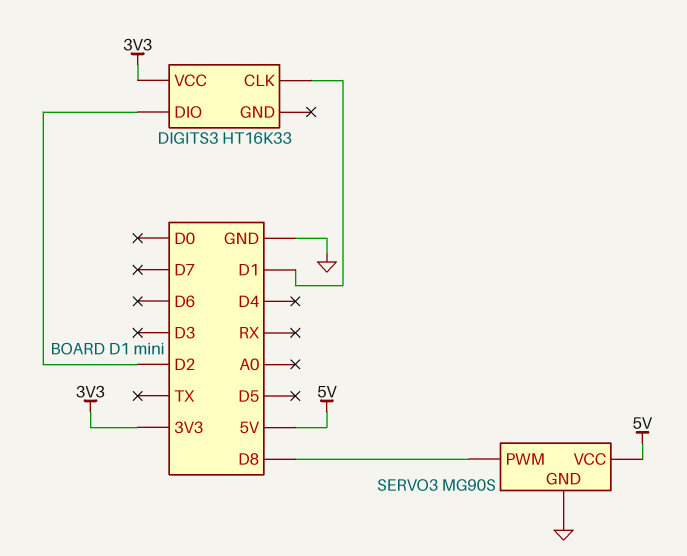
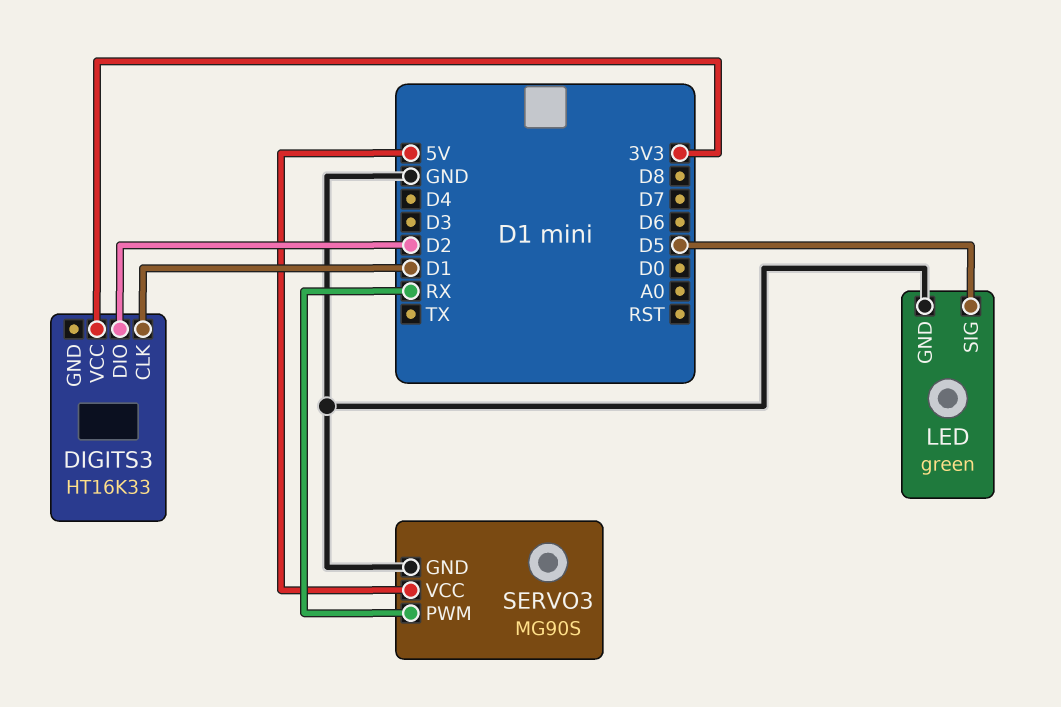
LED: none -> green
LED pin GND: none -> GND
LED pin SIG: none -> D5
SERVO3 pin PWM: D8 -> RX

